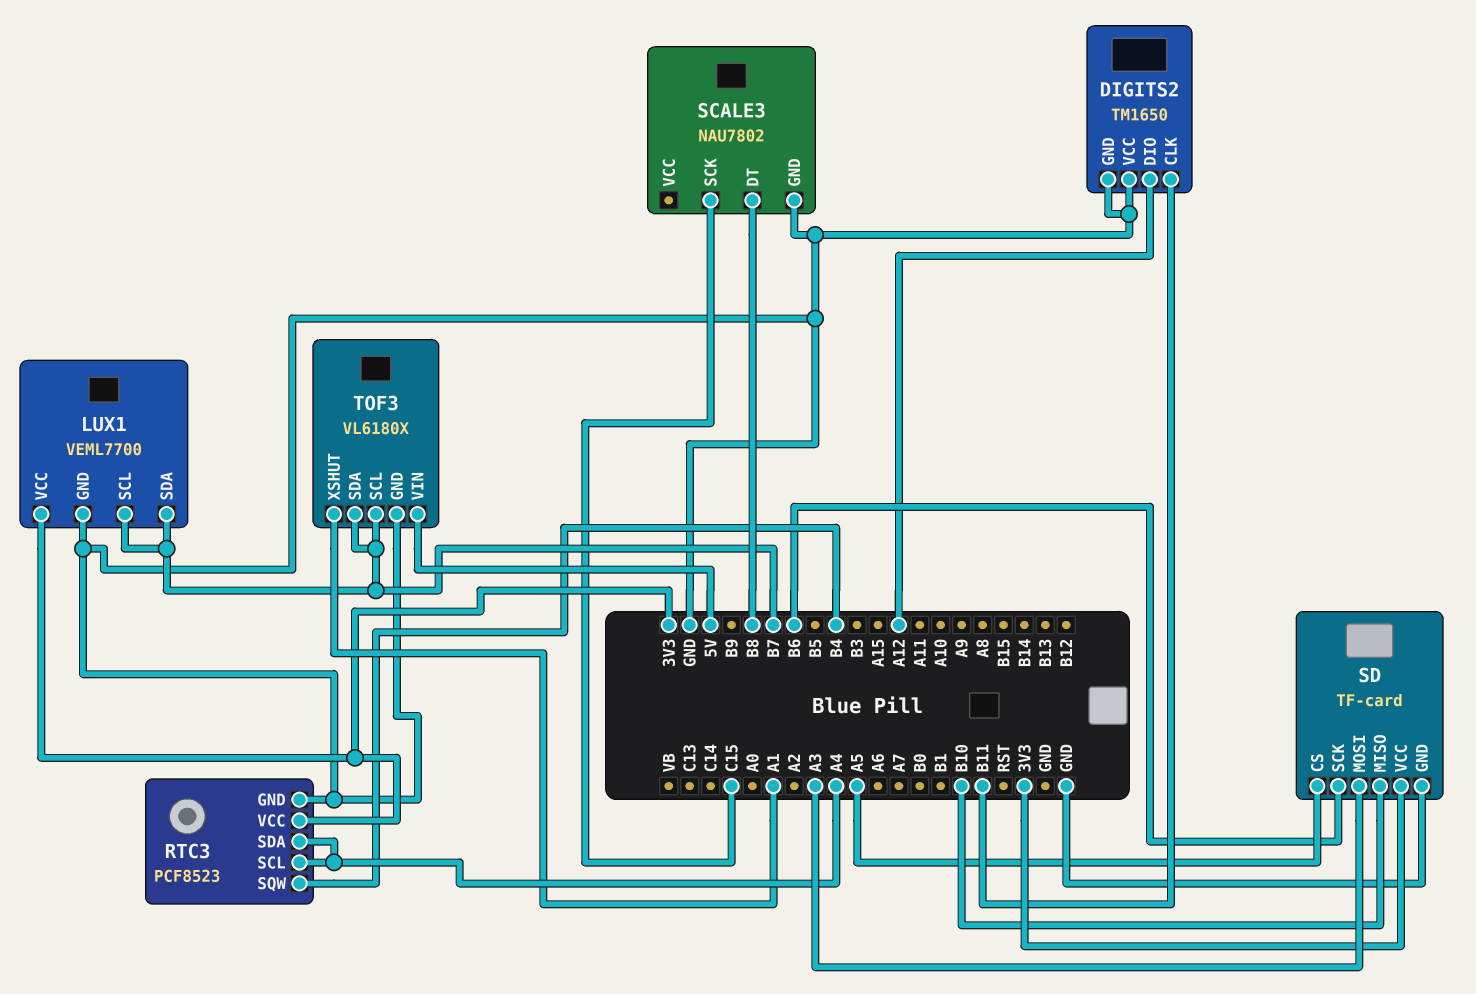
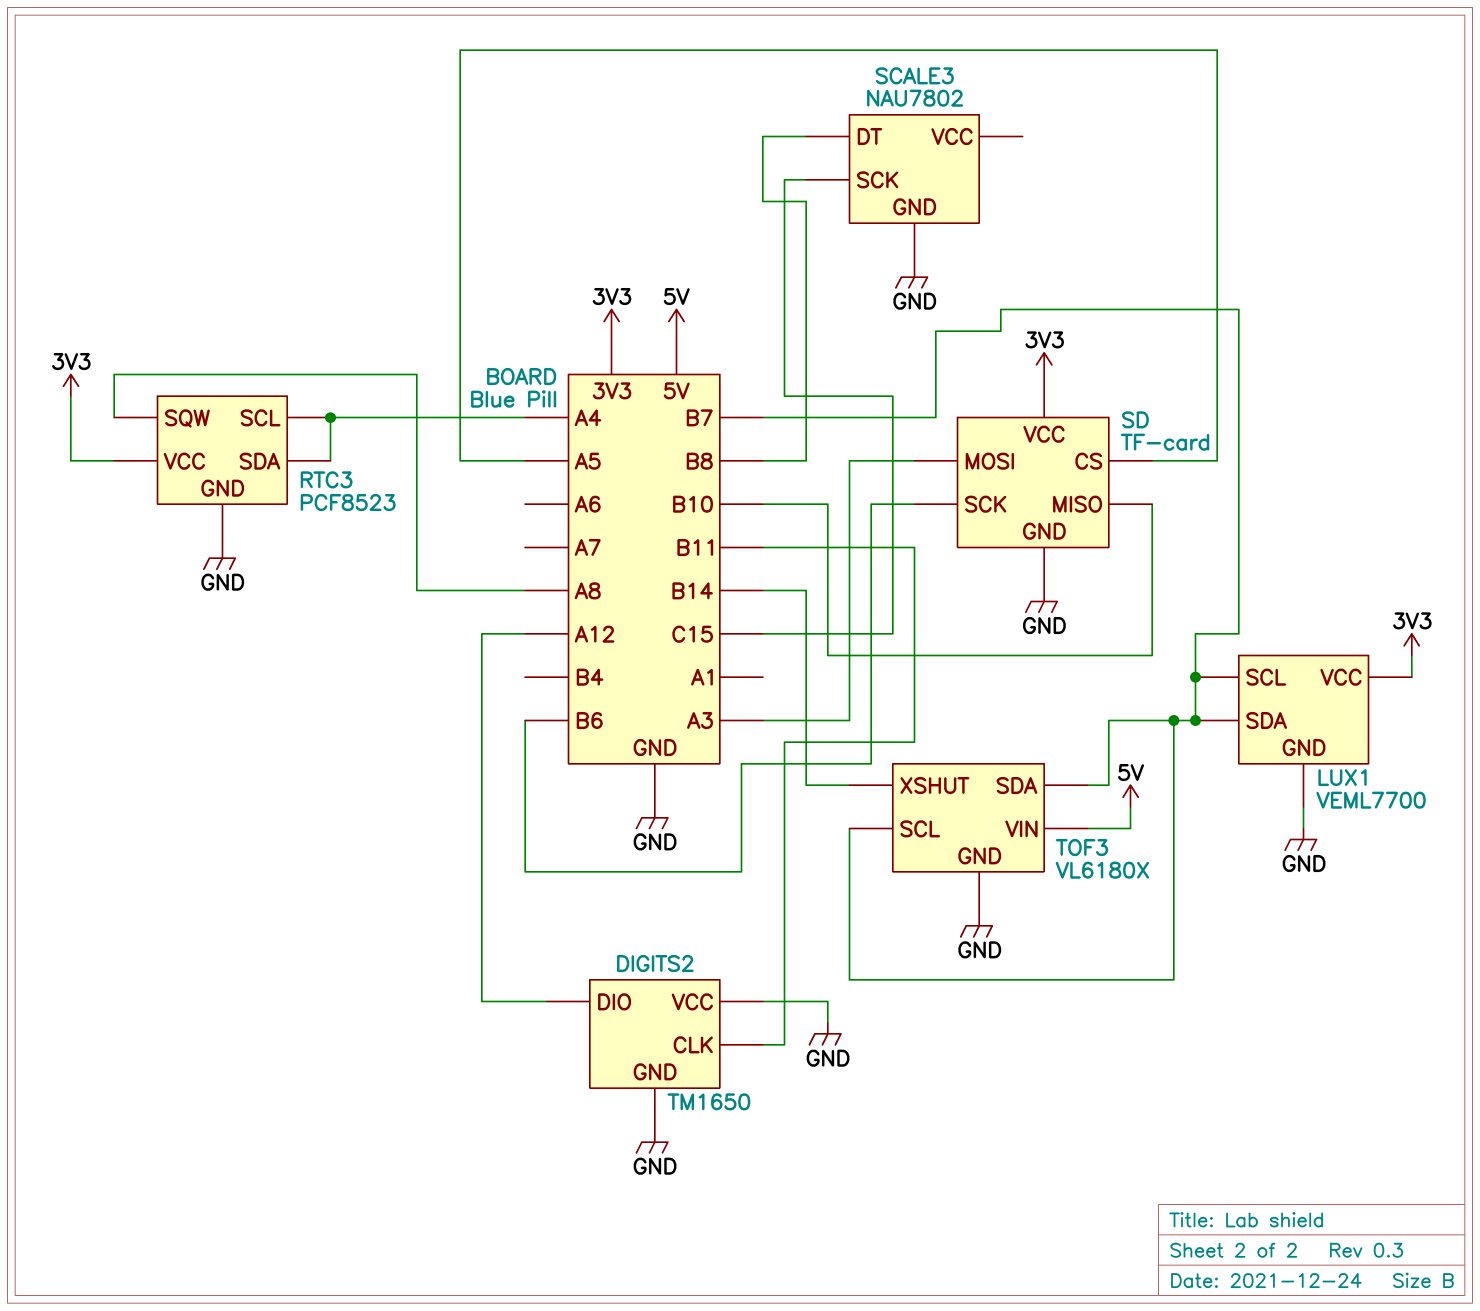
RTC3 pin SQW: B4 -> A8
TOF3 pin XSHUT: A1 -> B14

